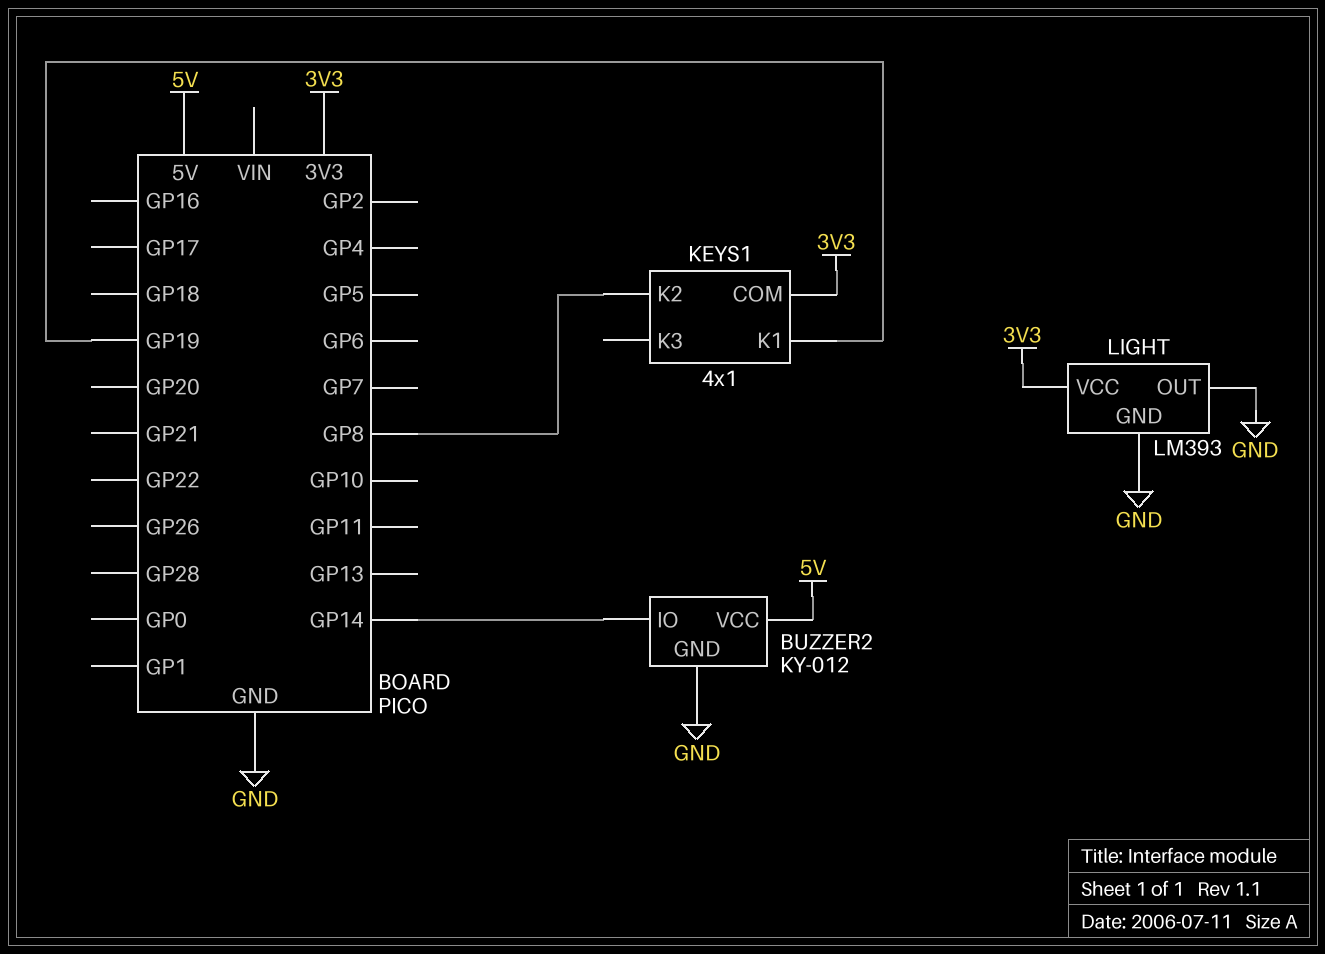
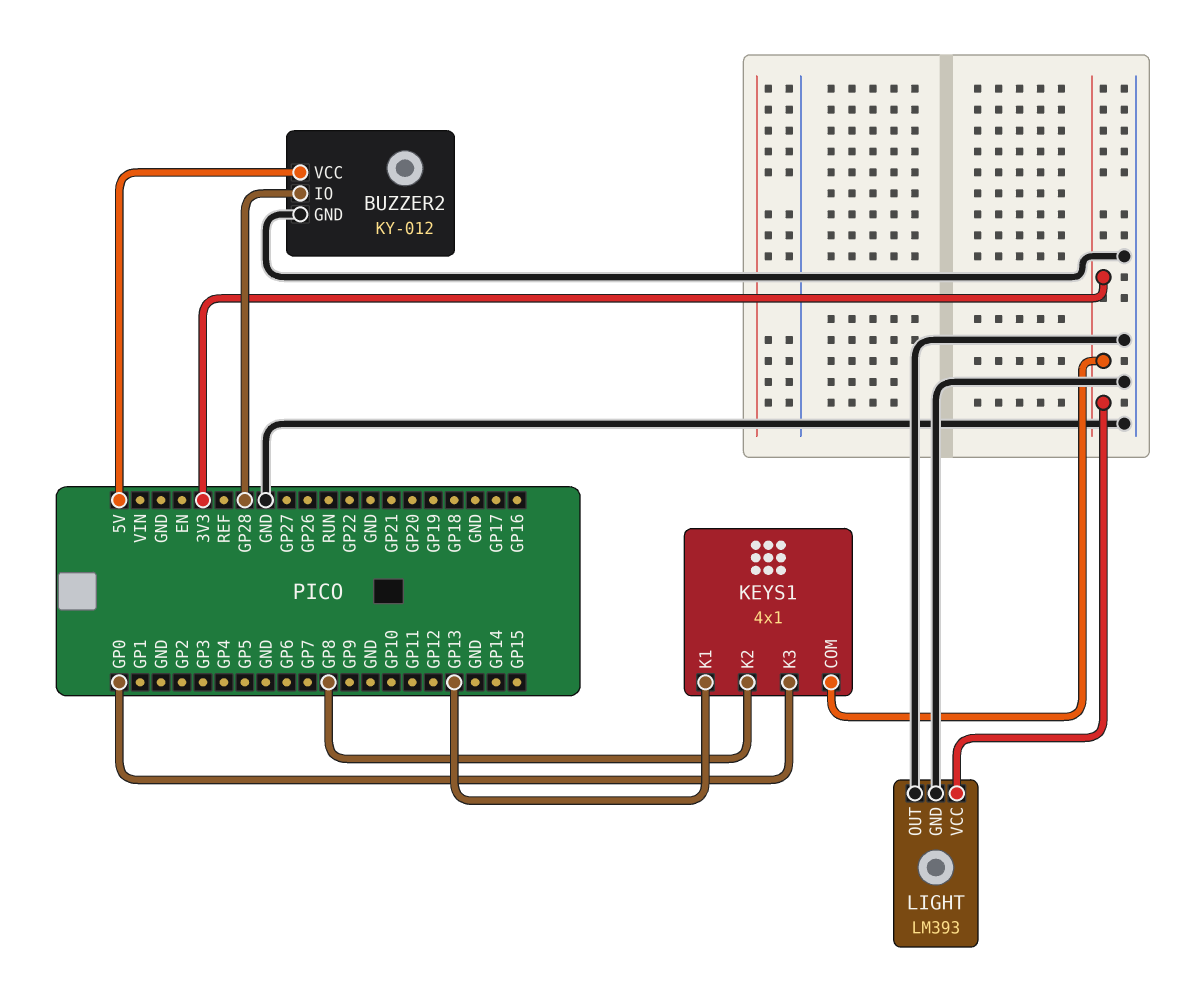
BUZZER2 pin IO: GP14 -> GP28
KEYS1 pin K1: GP19 -> GP13
KEYS1 pin K3: none -> GP0

